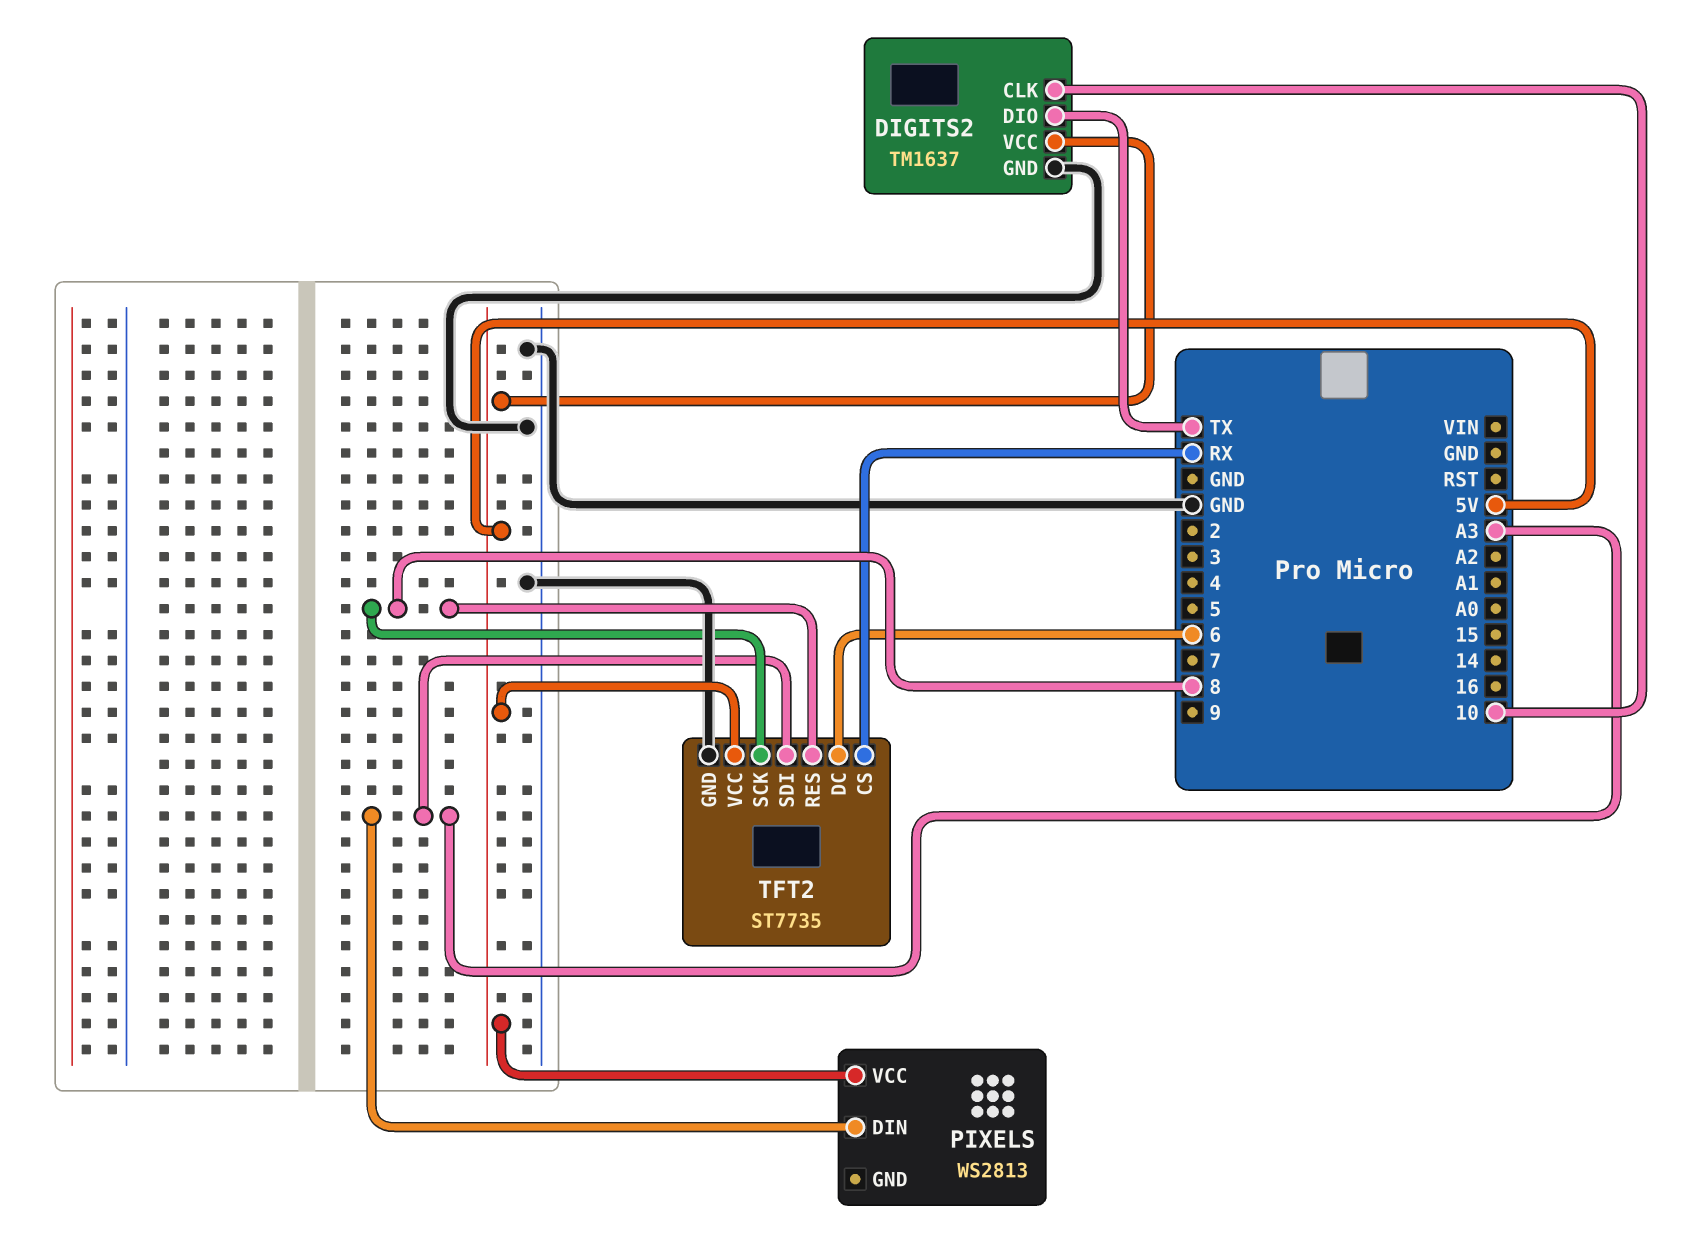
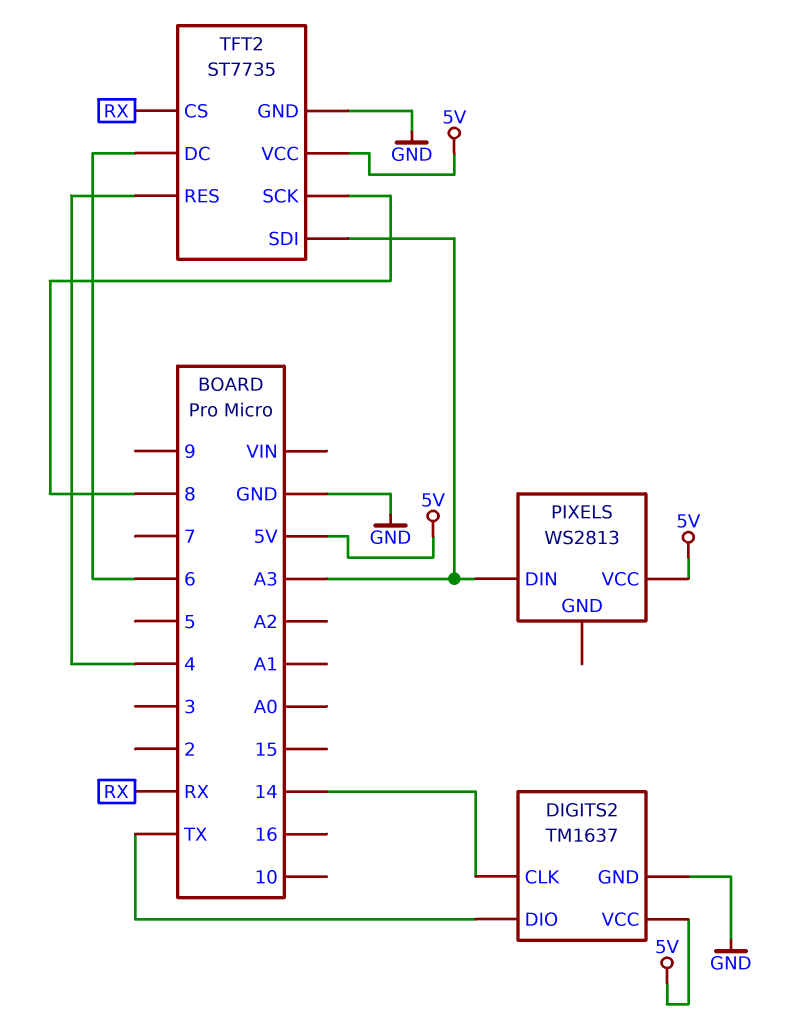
DIGITS2 pin CLK: 10 -> 14
TFT2 pin RES: 8 -> 4

